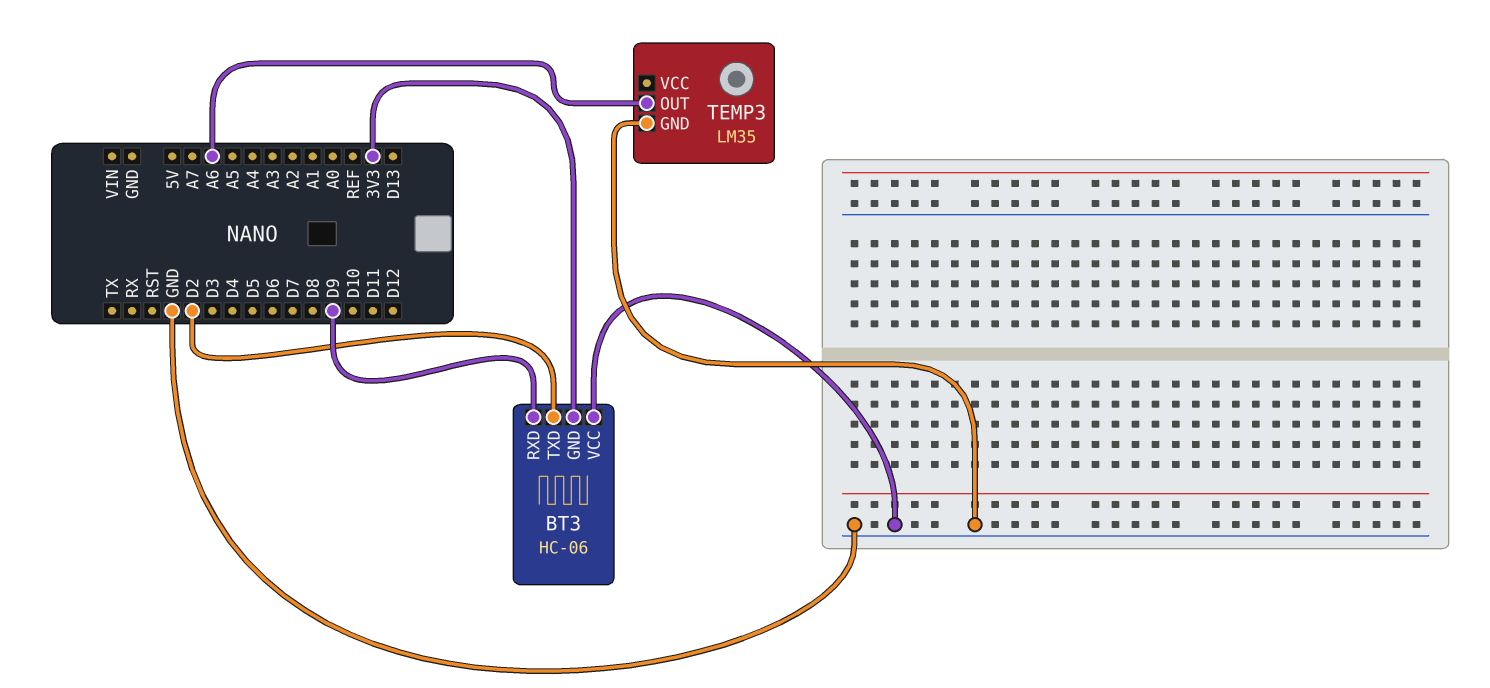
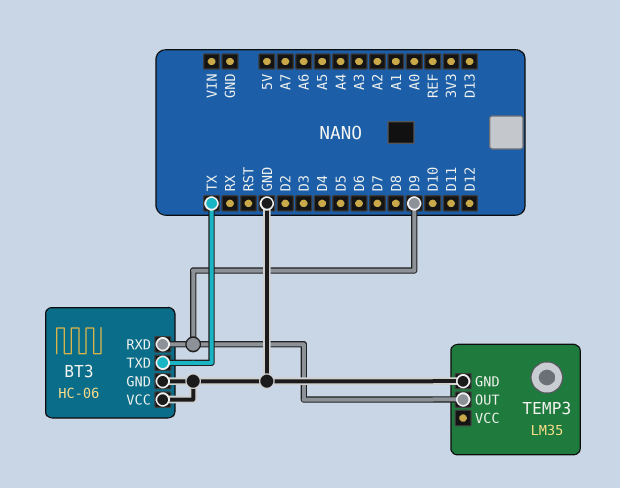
BT3 pin GND: 3V3 -> GND
BT3 pin TXD: D2 -> TX
TEMP3 pin OUT: A6 -> D9

